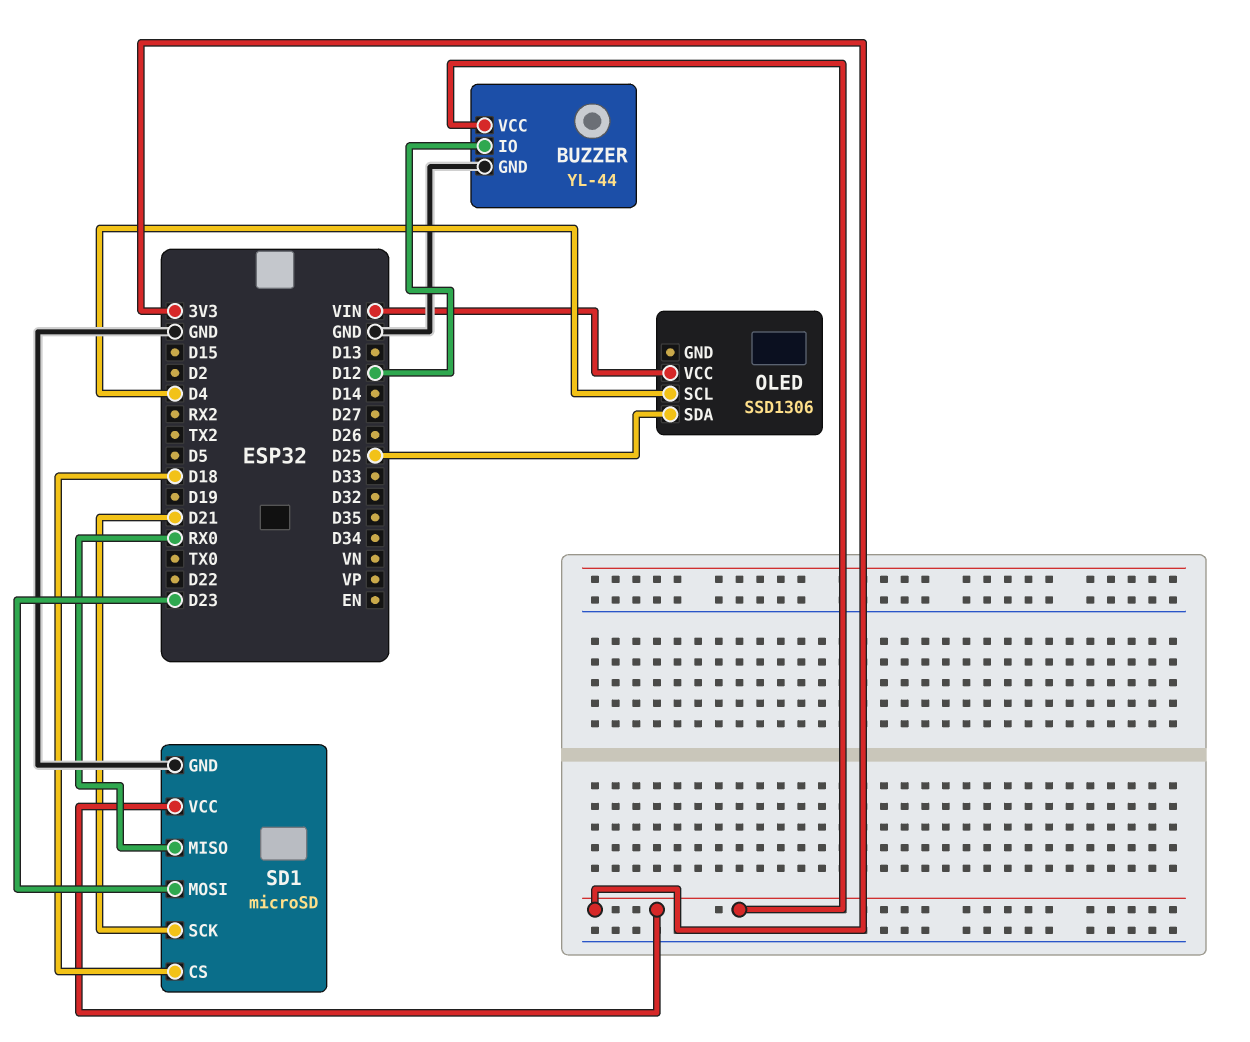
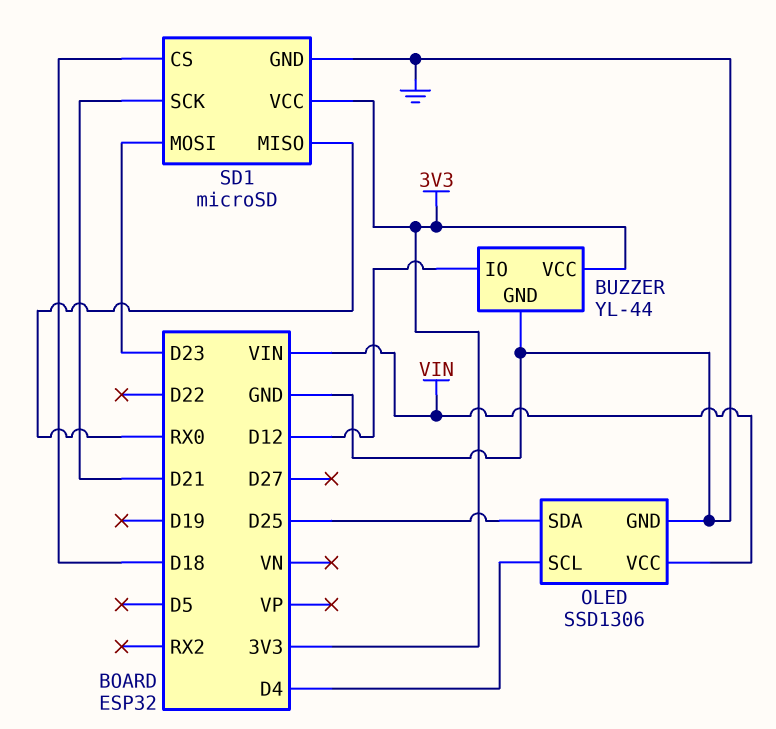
OLED pin GND: none -> GND

